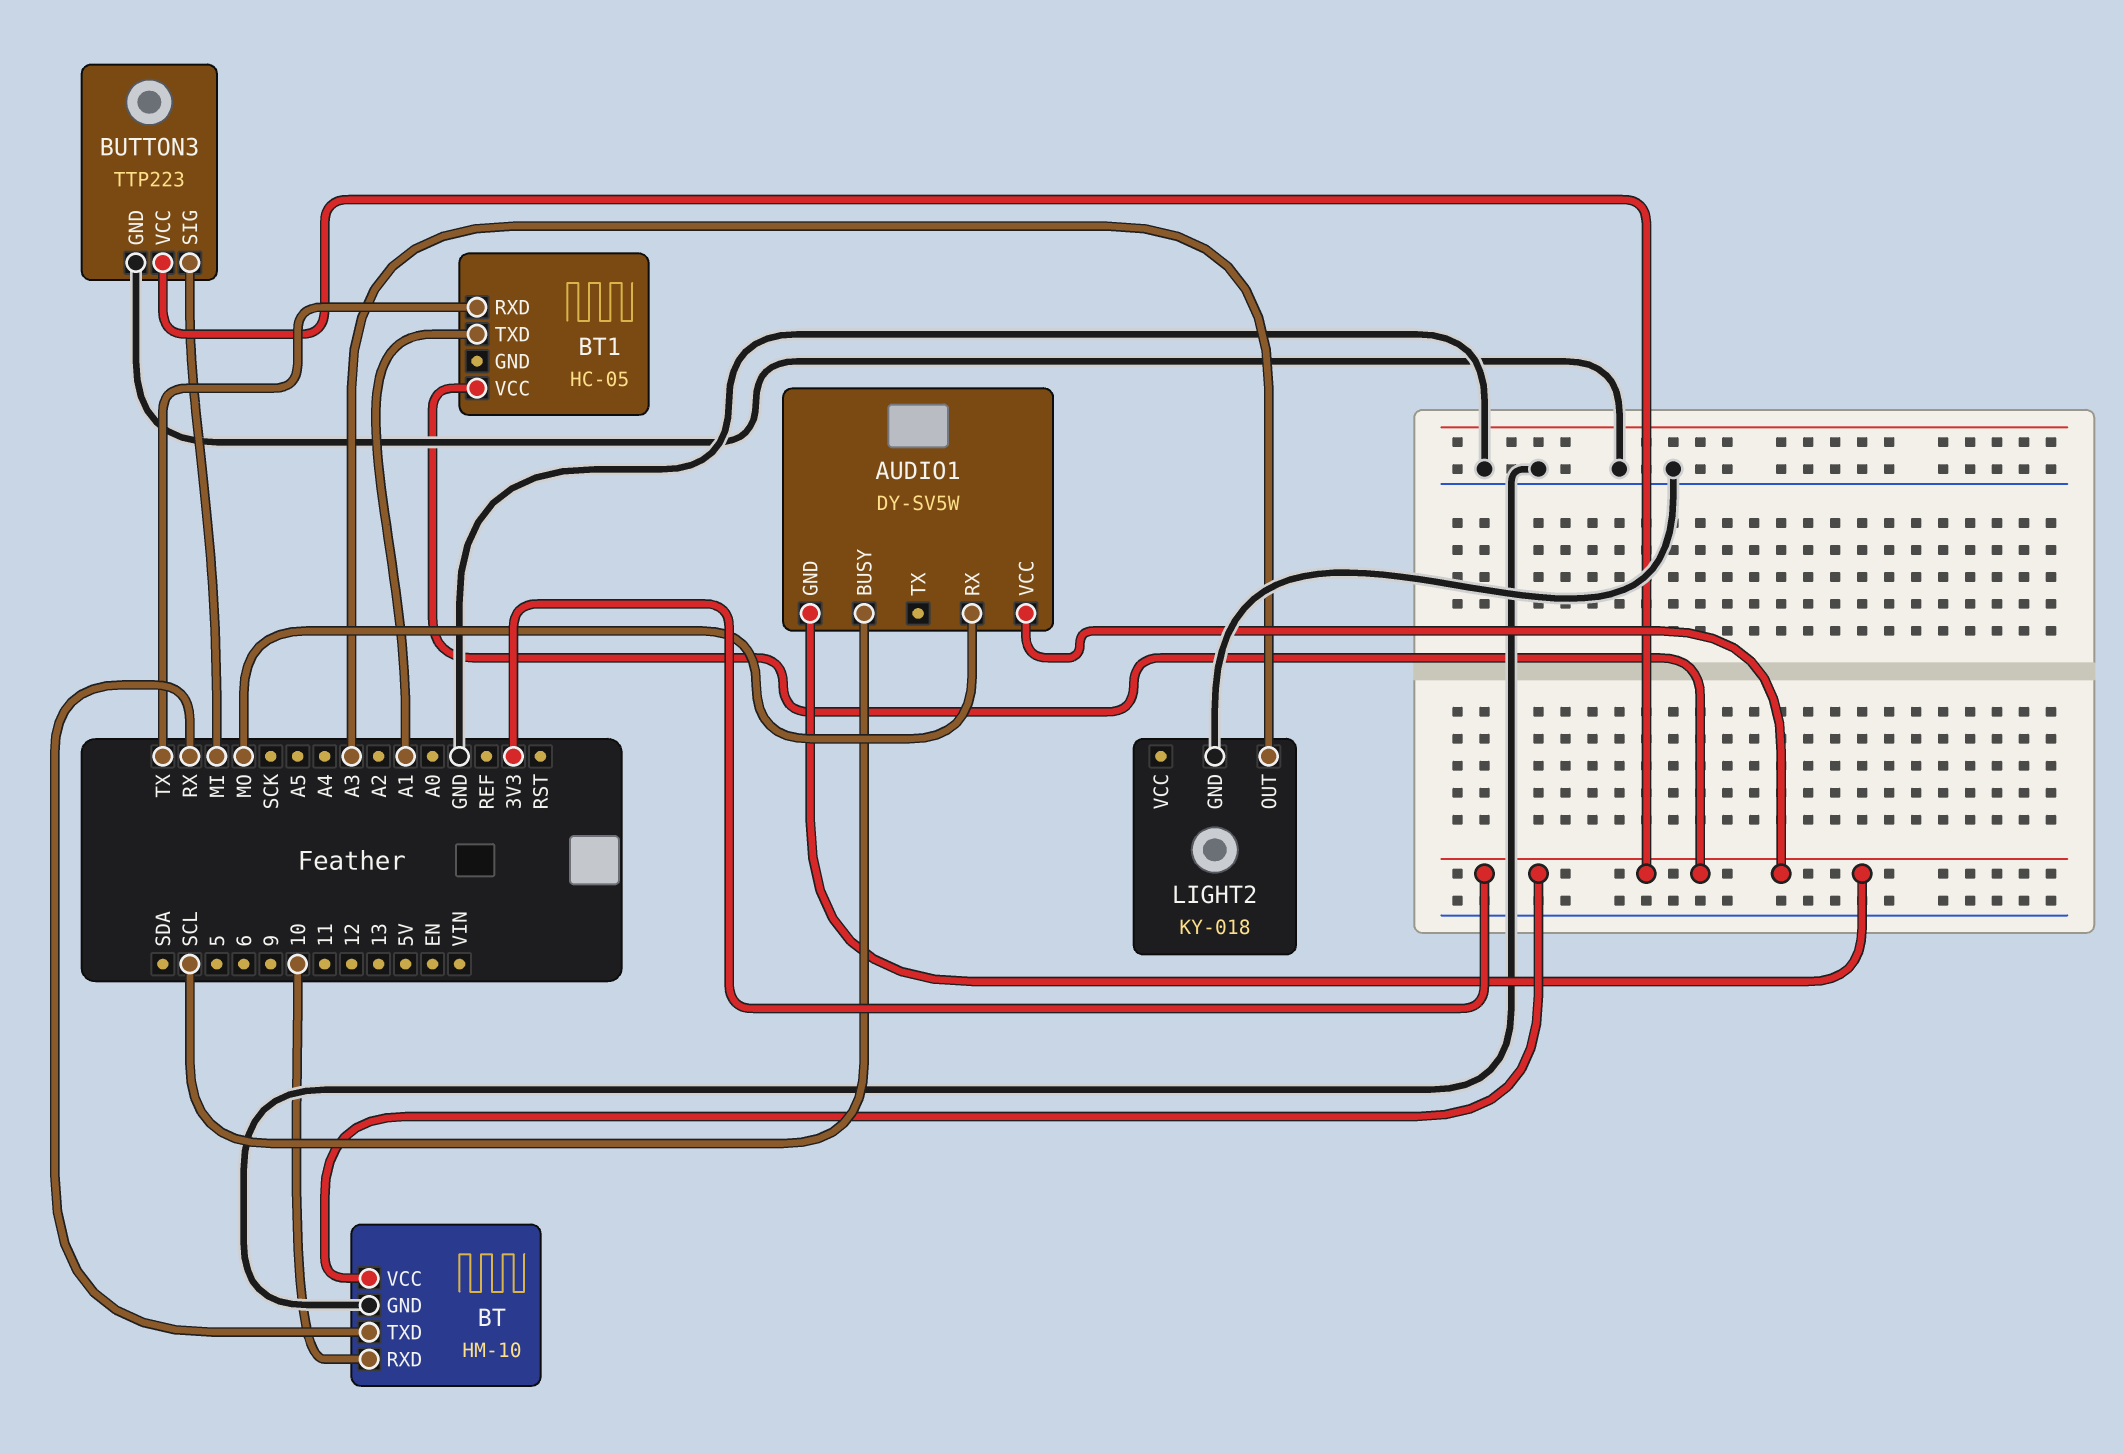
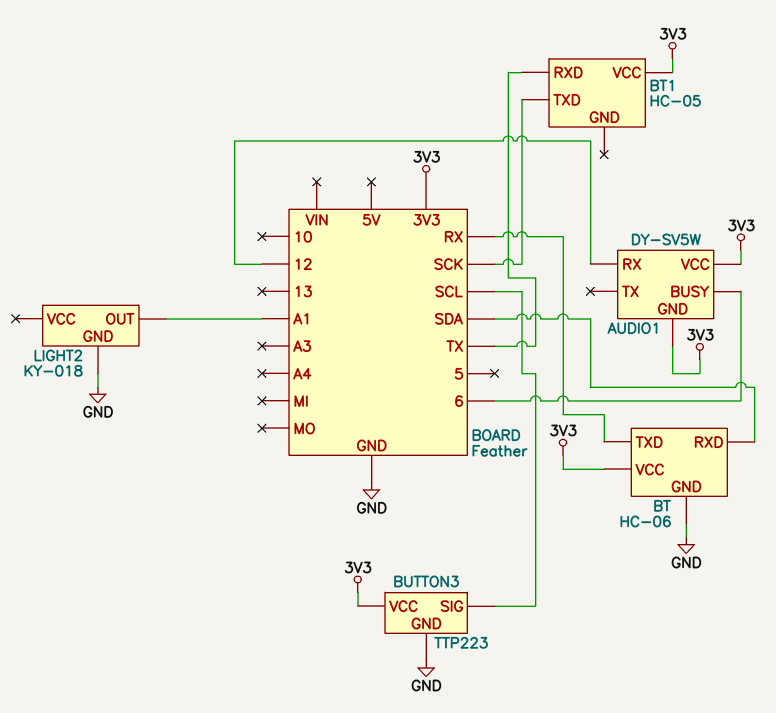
AUDIO1 pin BUSY: SCL -> 6
AUDIO1 pin RX: MO -> 12
BT: HM-10 -> HC-06
BT pin RXD: 10 -> SDA
BT1 pin TXD: A1 -> SCK
BUTTON3 pin SIG: MI -> SCL
LIGHT2 pin OUT: A3 -> A1

